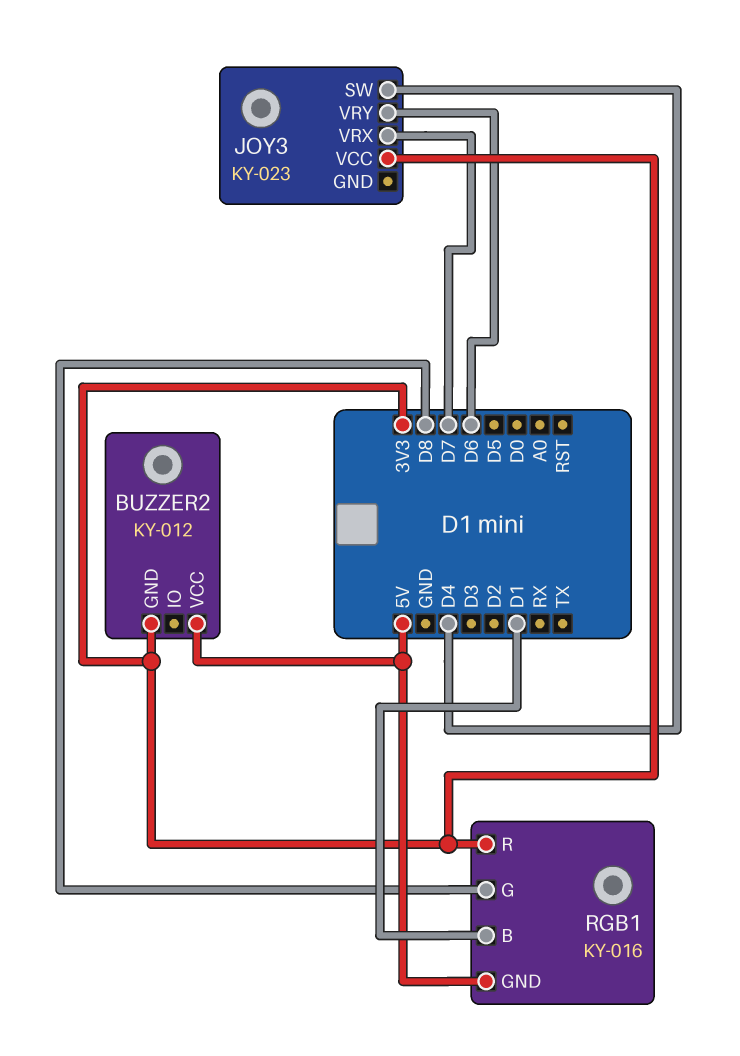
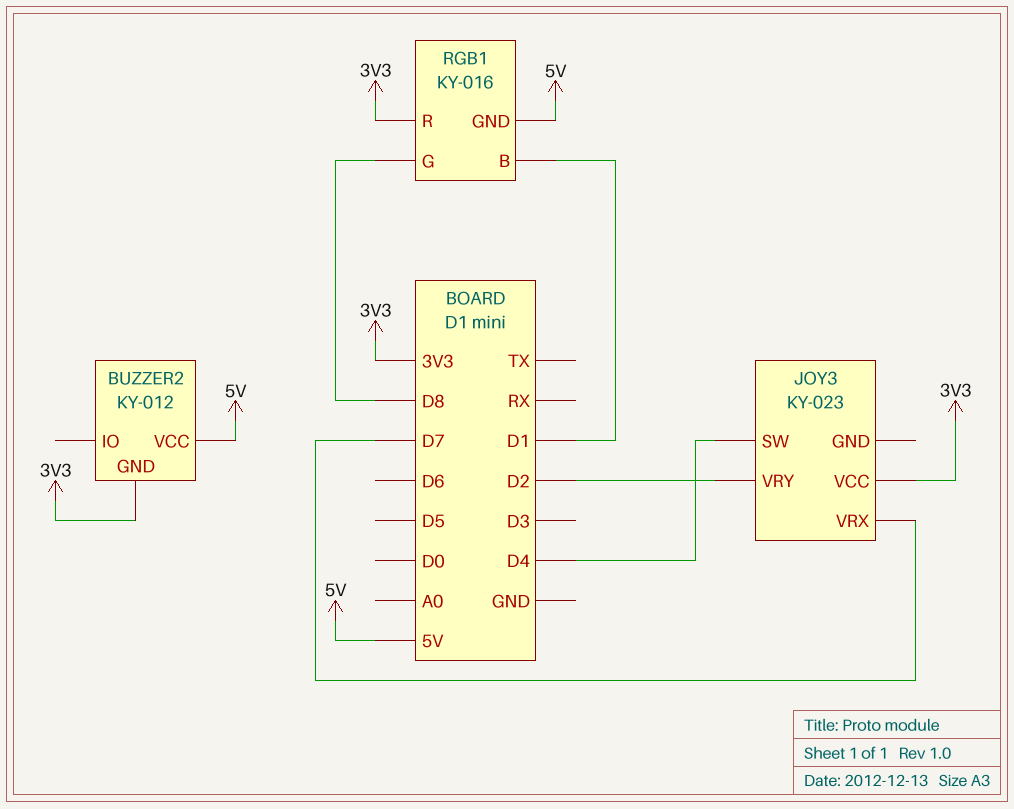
JOY3 pin VRY: D6 -> D2

